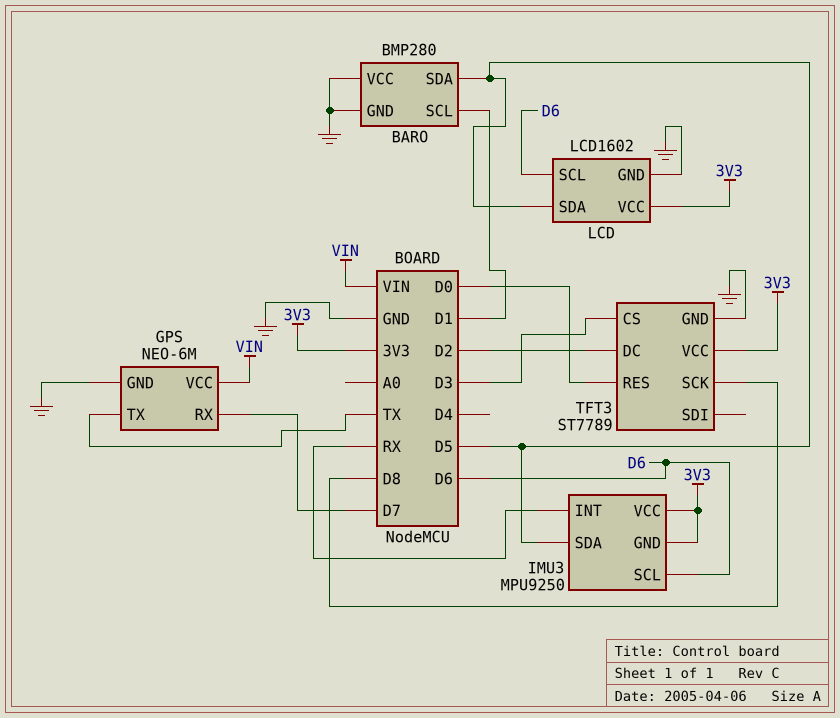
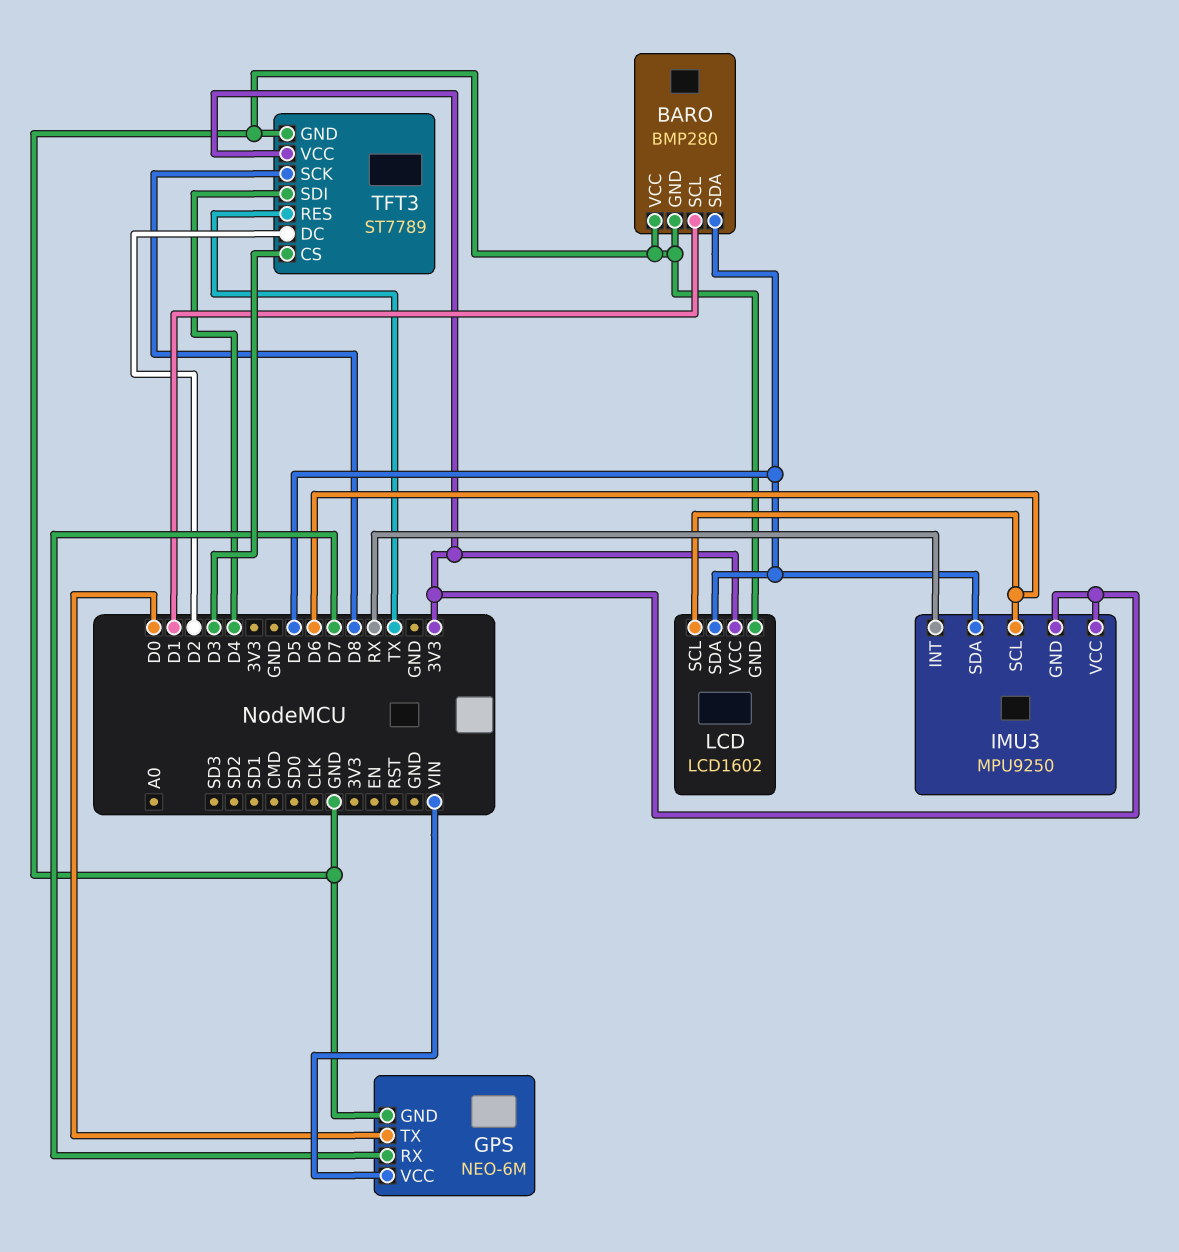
GPS pin TX: TX -> D0
TFT3 pin RES: D0 -> TX
TFT3 pin SDI: none -> D4

